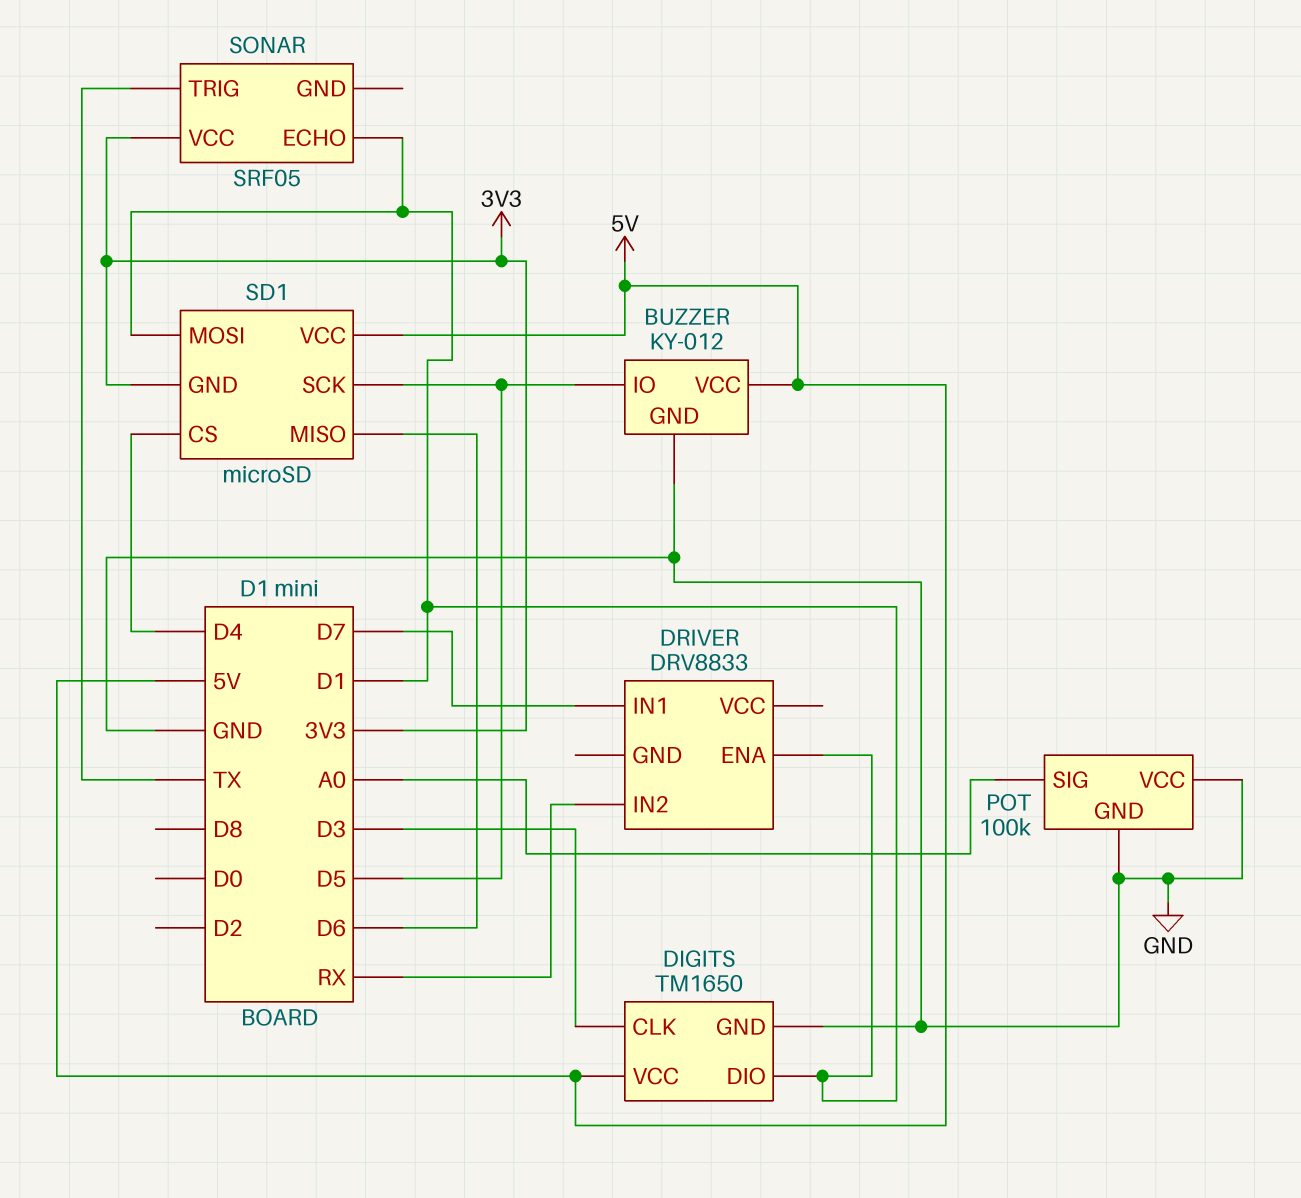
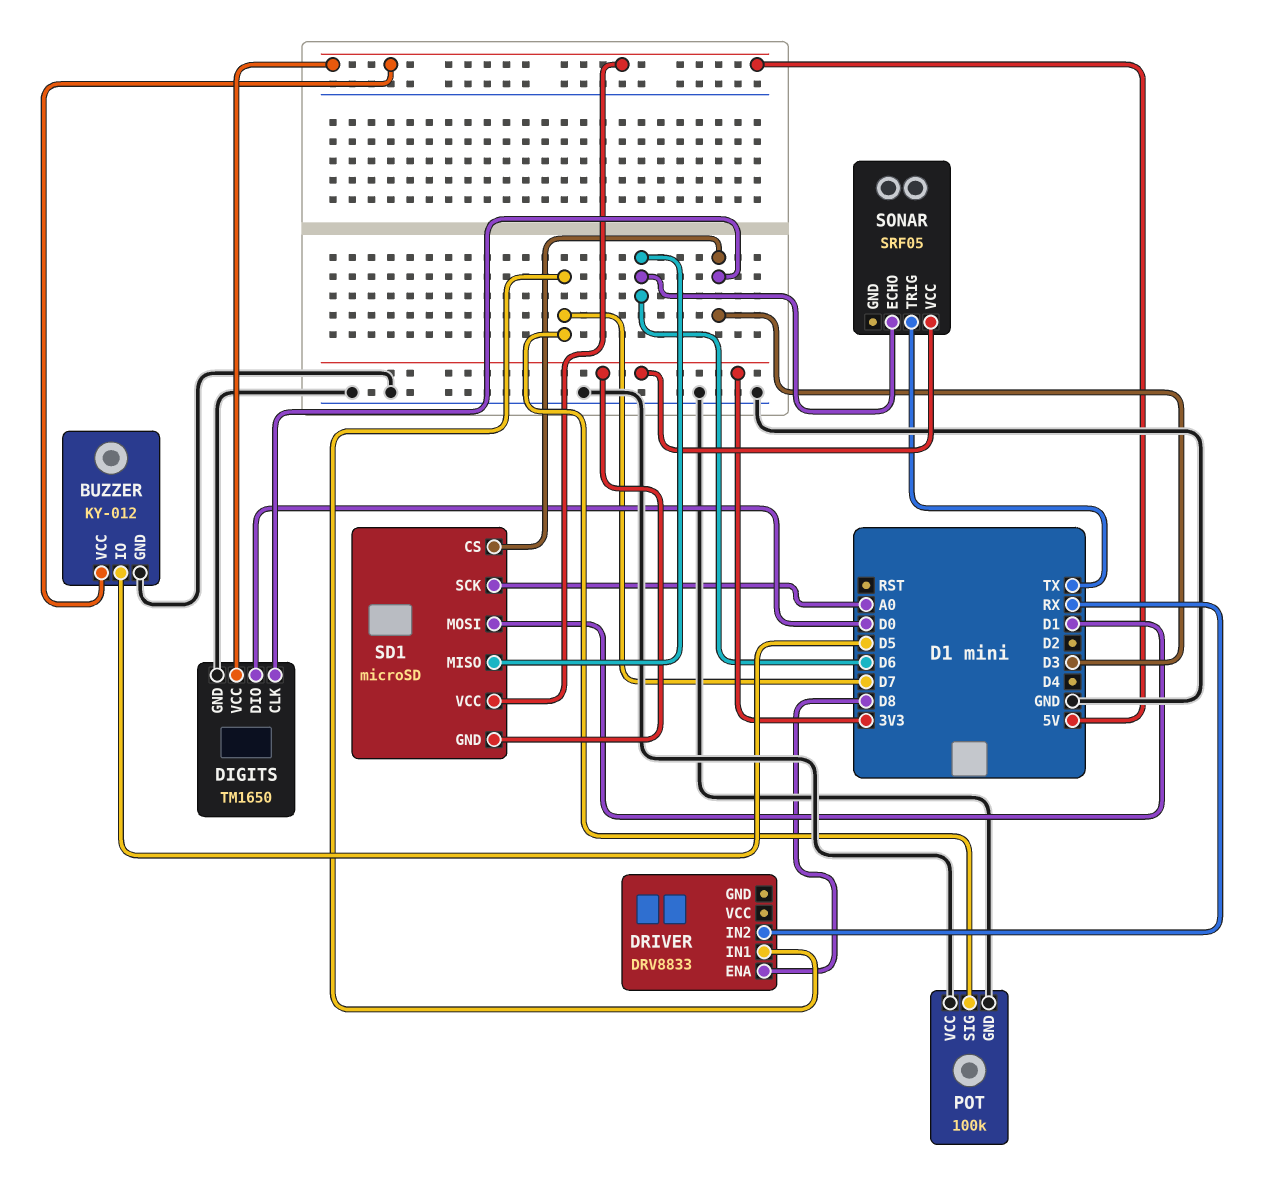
DIGITS pin DIO: D1 -> D0
DRIVER pin ENA: D1 -> D8
POT pin SIG: A0 -> D7
SD1 pin CS: D4 -> D3
SD1 pin SCK: D5 -> A0
SONAR pin ECHO: D1 -> D6

